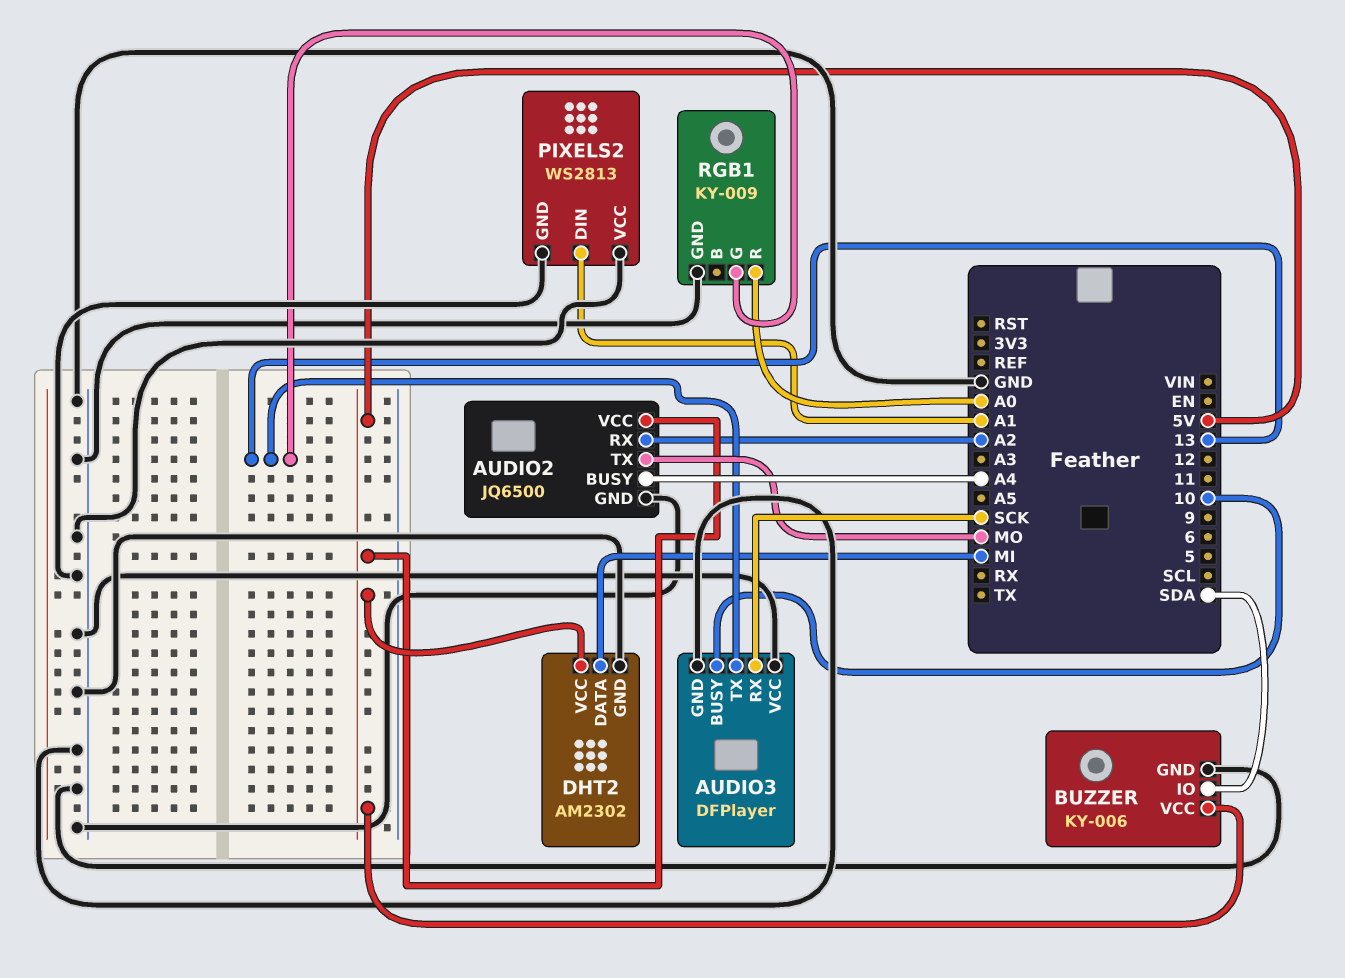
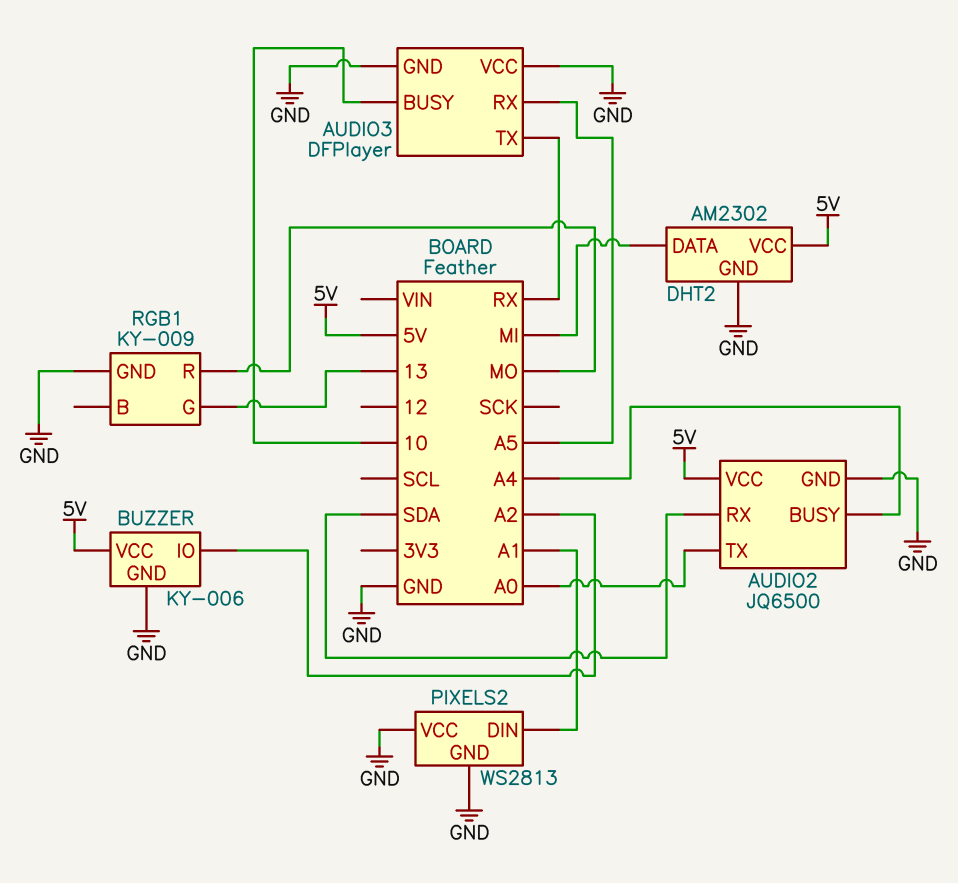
AUDIO2 pin RX: A2 -> SDA
AUDIO2 pin TX: MO -> A0
AUDIO3 pin RX: SCK -> A5
AUDIO3 pin TX: 13 -> RX
BUZZER pin IO: SDA -> A2
RGB1 pin R: A0 -> MO

